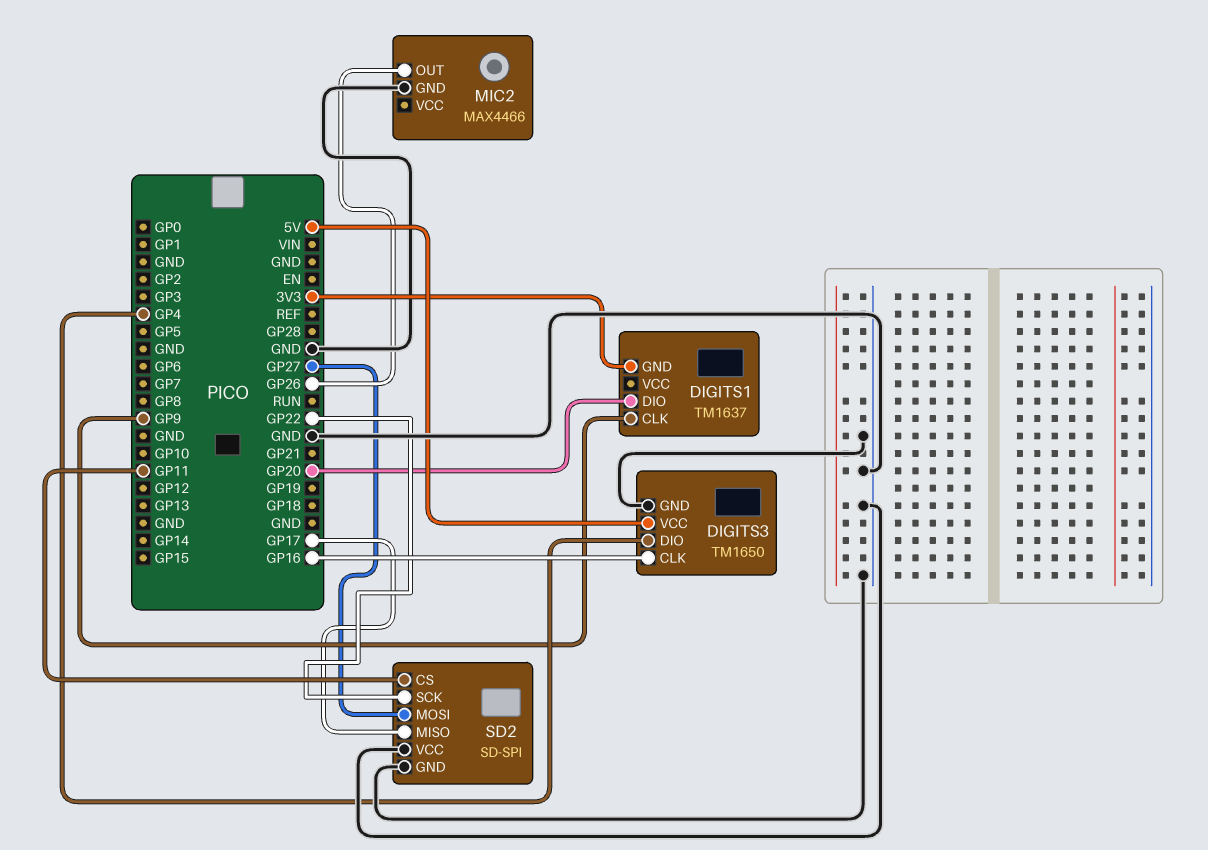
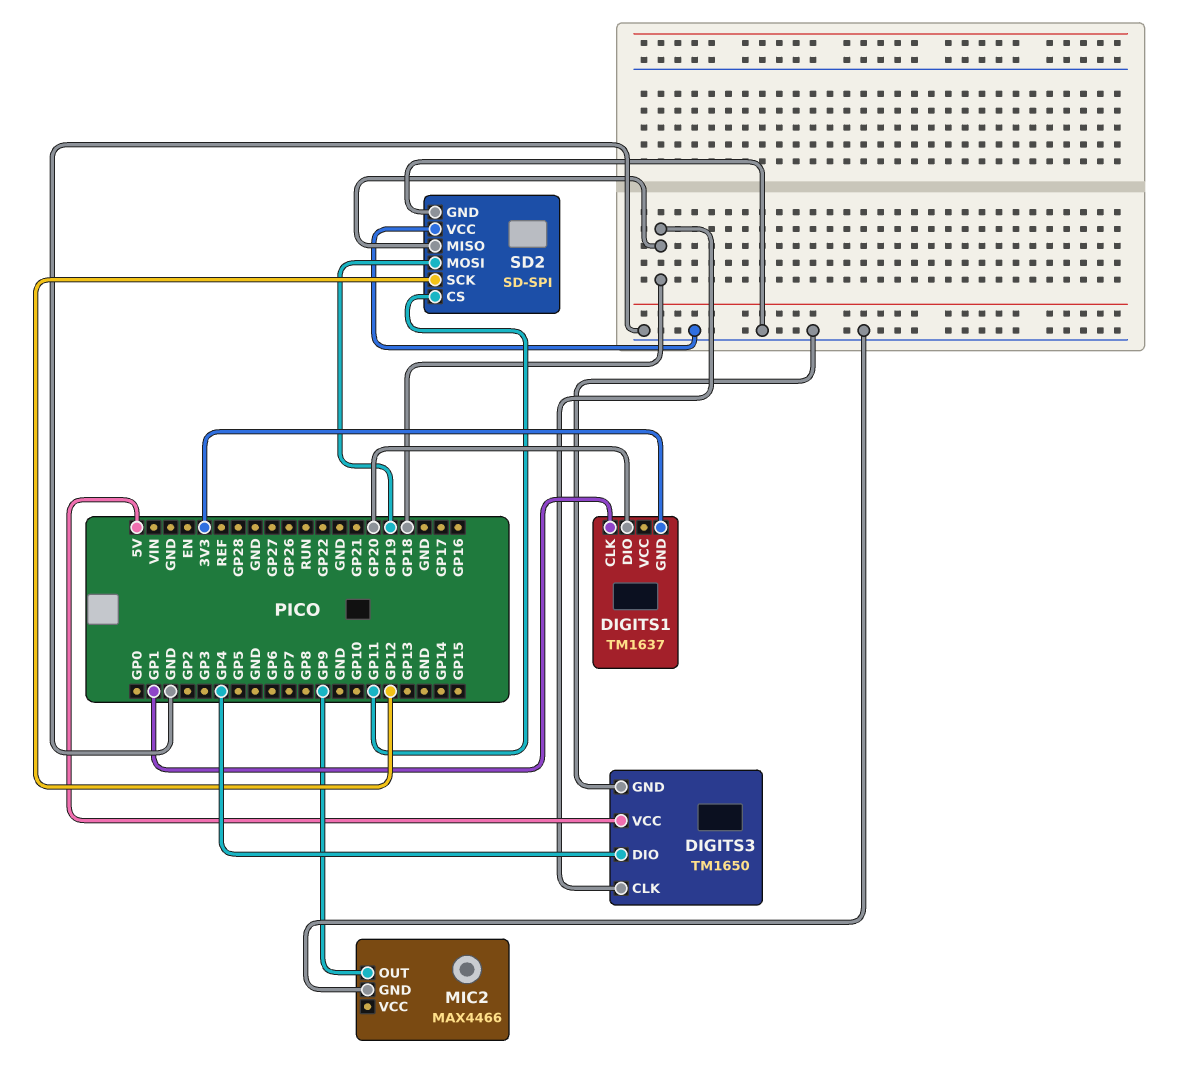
DIGITS1 pin CLK: GP9 -> GP1
DIGITS3 pin CLK: GP16 -> GP18
MIC2 pin OUT: GP26 -> GP9
SD2 pin MISO: GP17 -> GP18
SD2 pin MOSI: GP27 -> GP19
SD2 pin SCK: GP22 -> GP12

